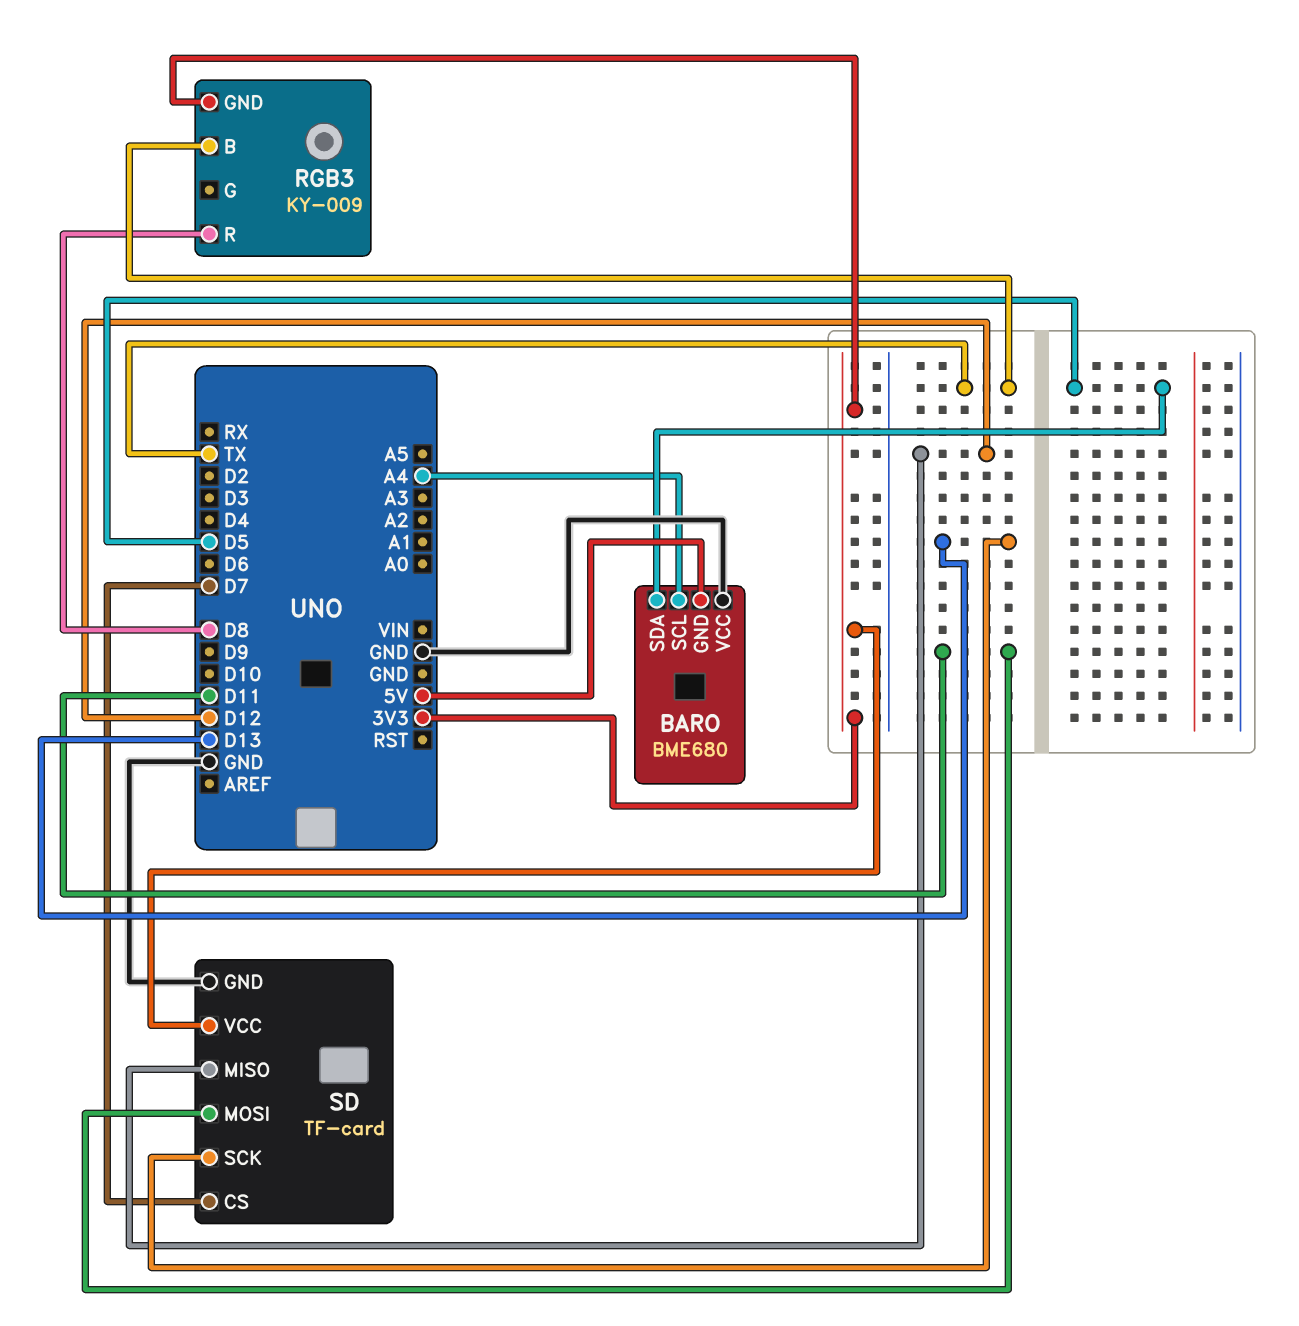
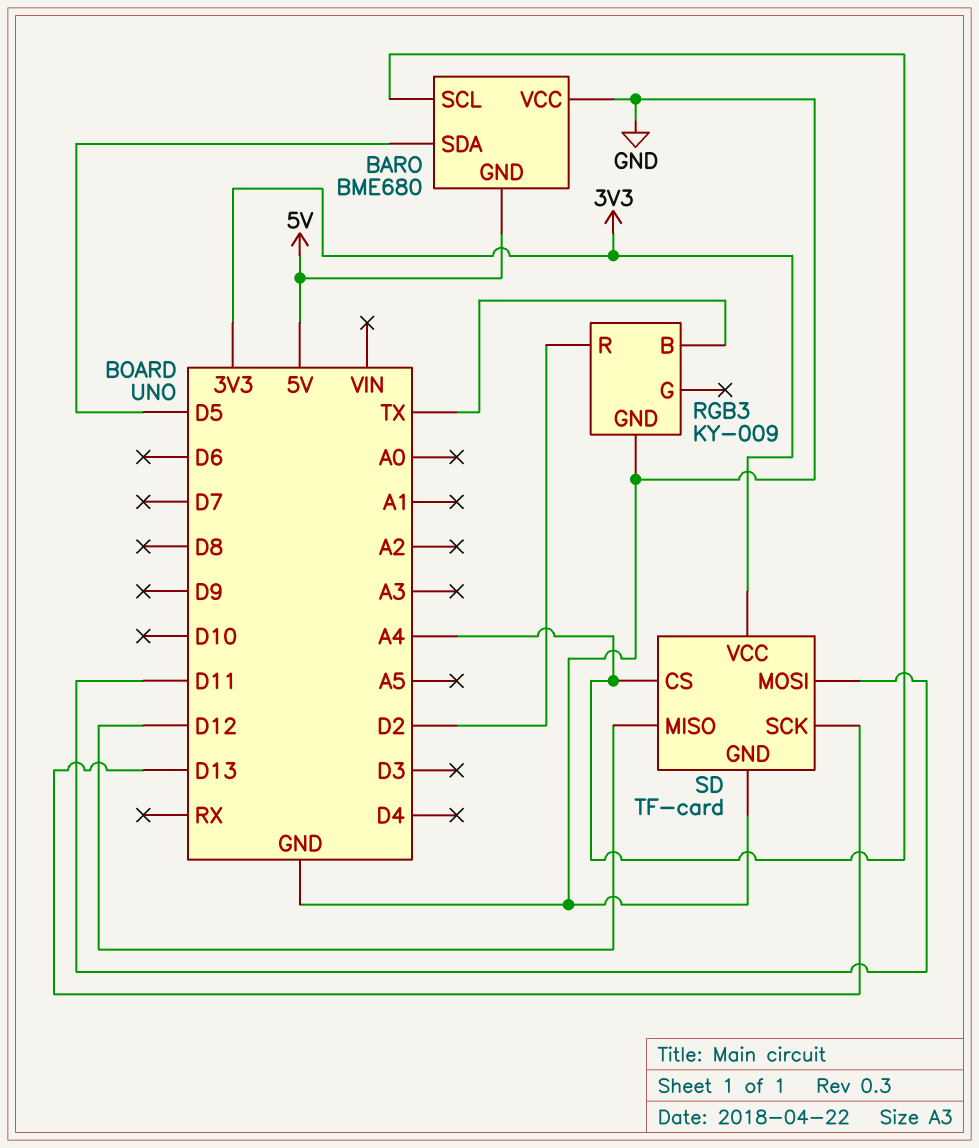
RGB3 pin GND: 3V3 -> GND
RGB3 pin R: D8 -> D2
SD pin CS: D7 -> A4

